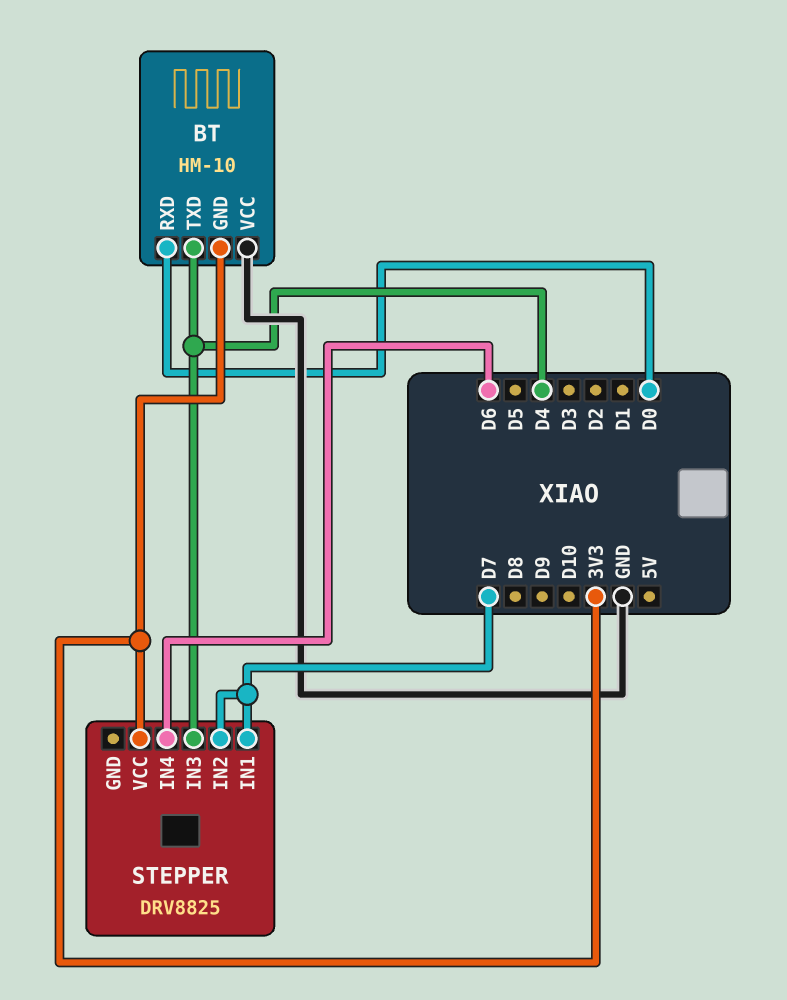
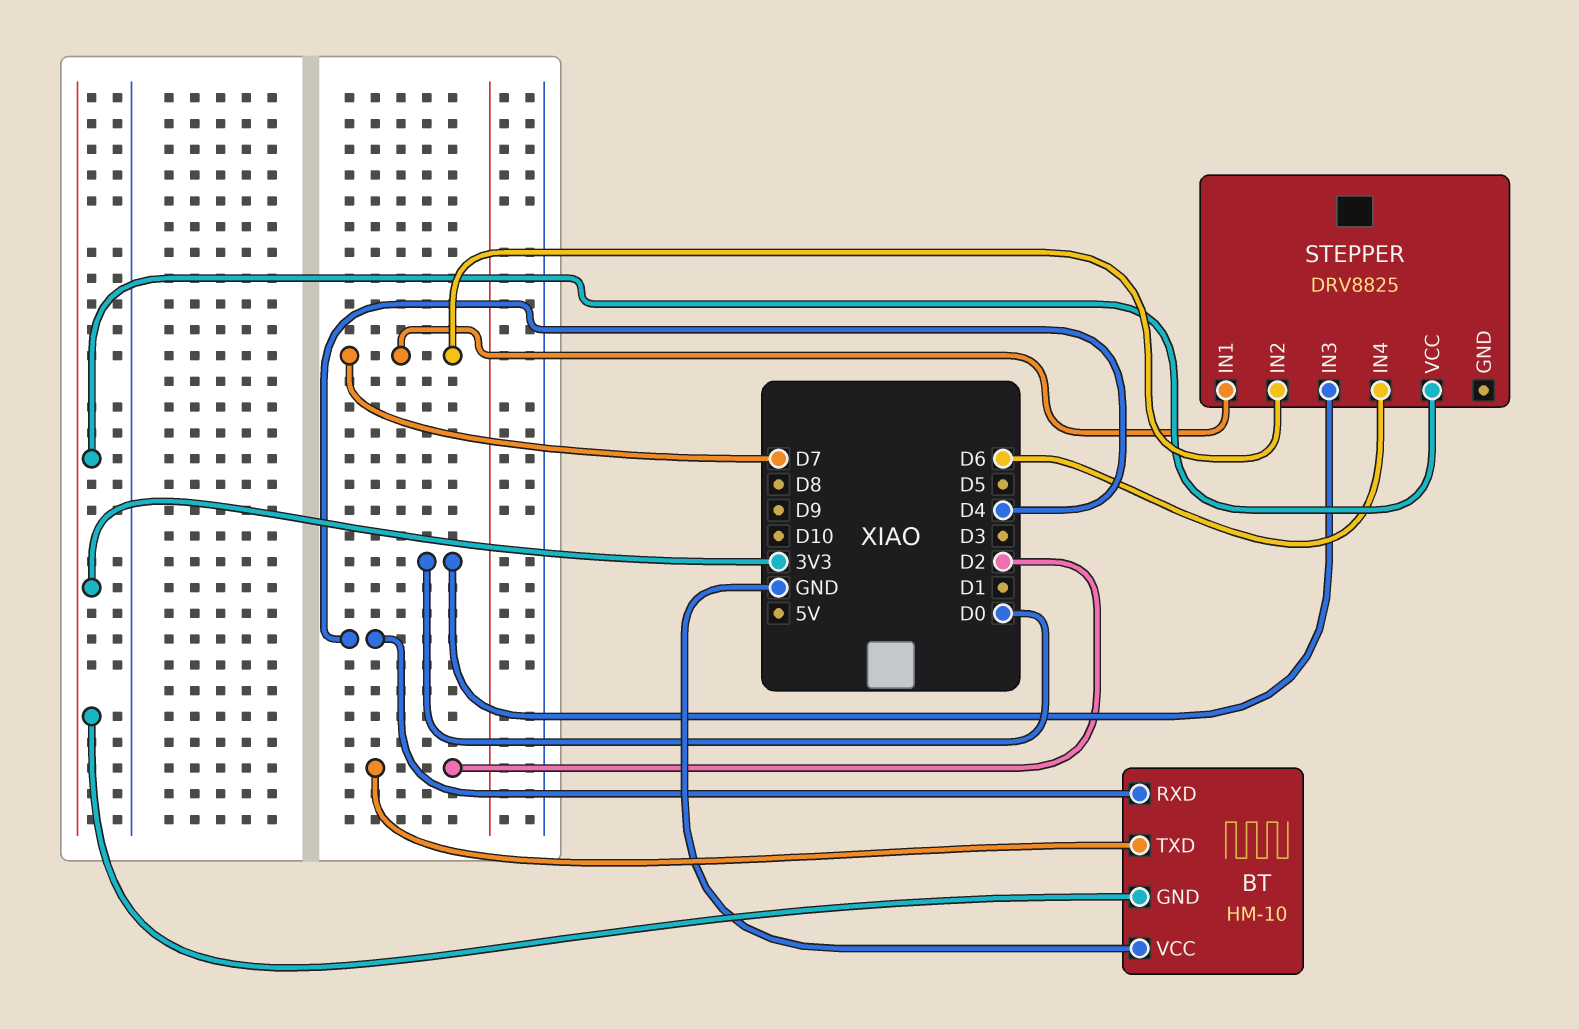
BT pin RXD: D0 -> D4
BT pin TXD: D4 -> D2
STEPPER pin IN3: D4 -> D0

